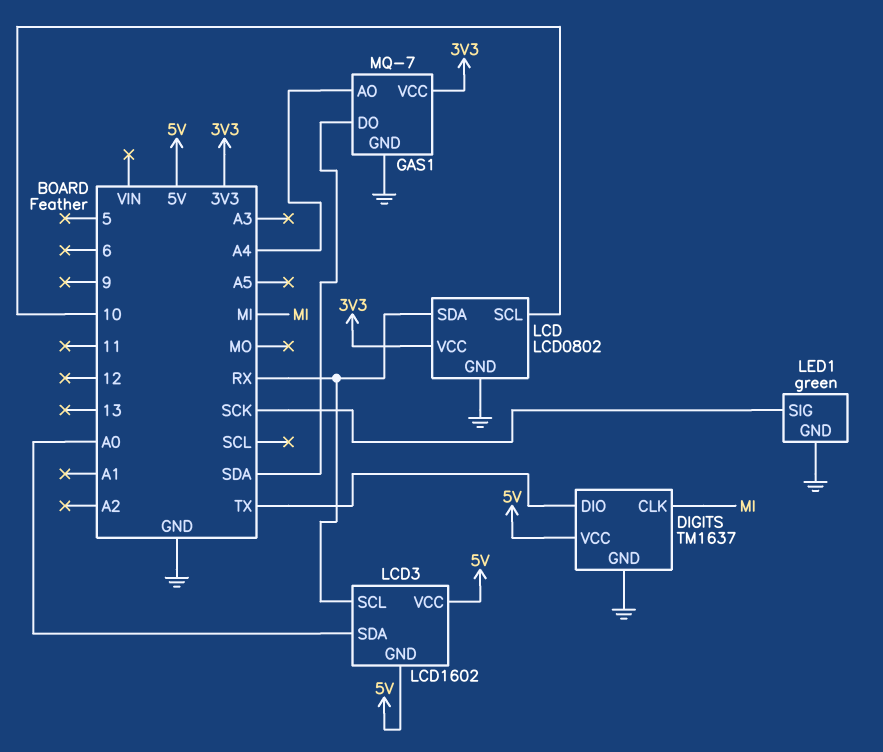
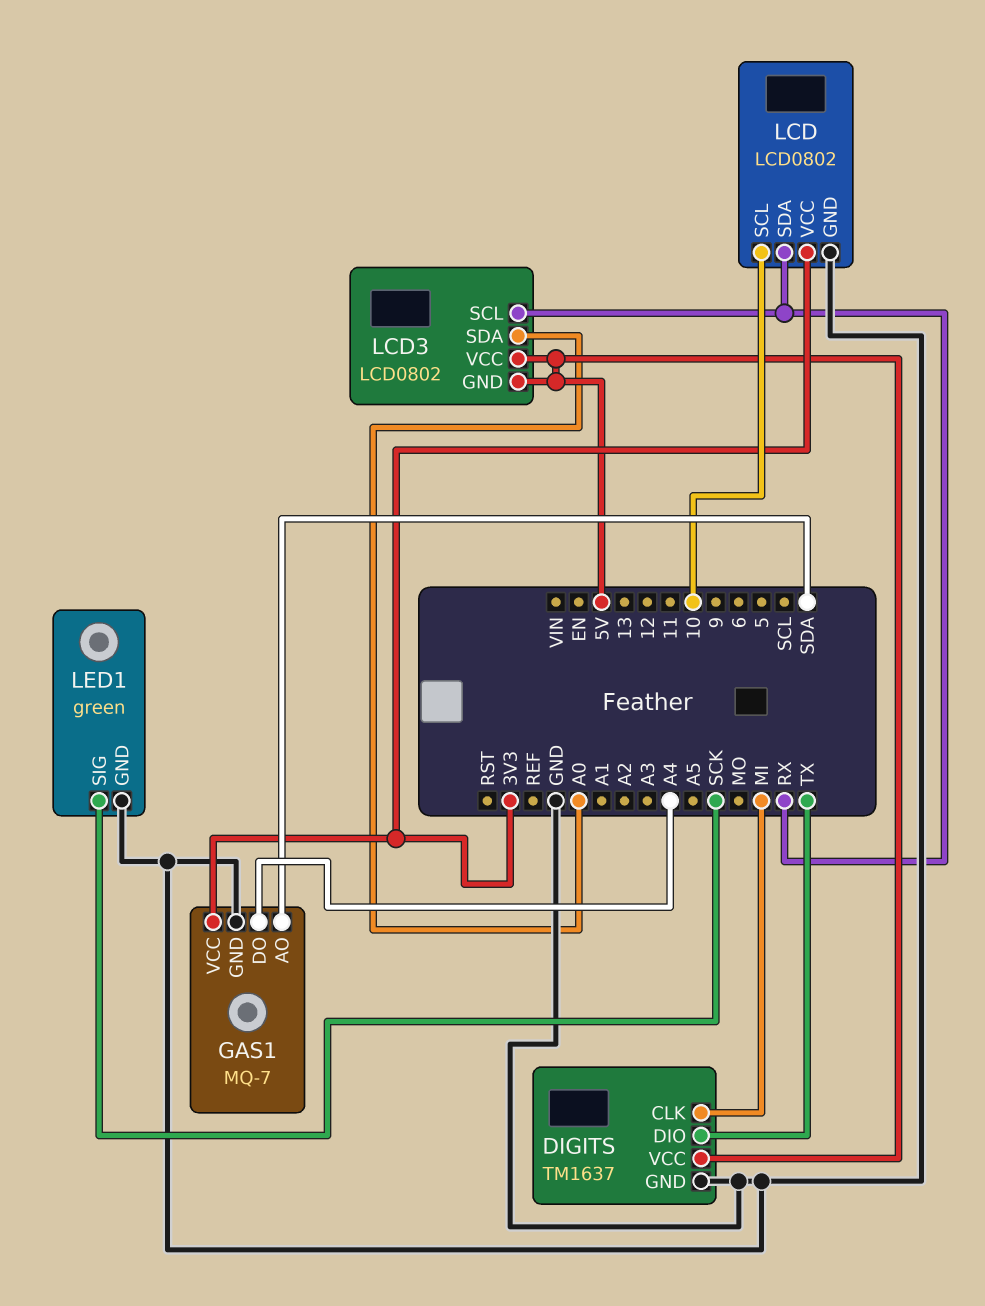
GAS1 pin AO: A4 -> SDA
GAS1 pin DO: SDA -> A4
LCD3: LCD1602 -> LCD0802

